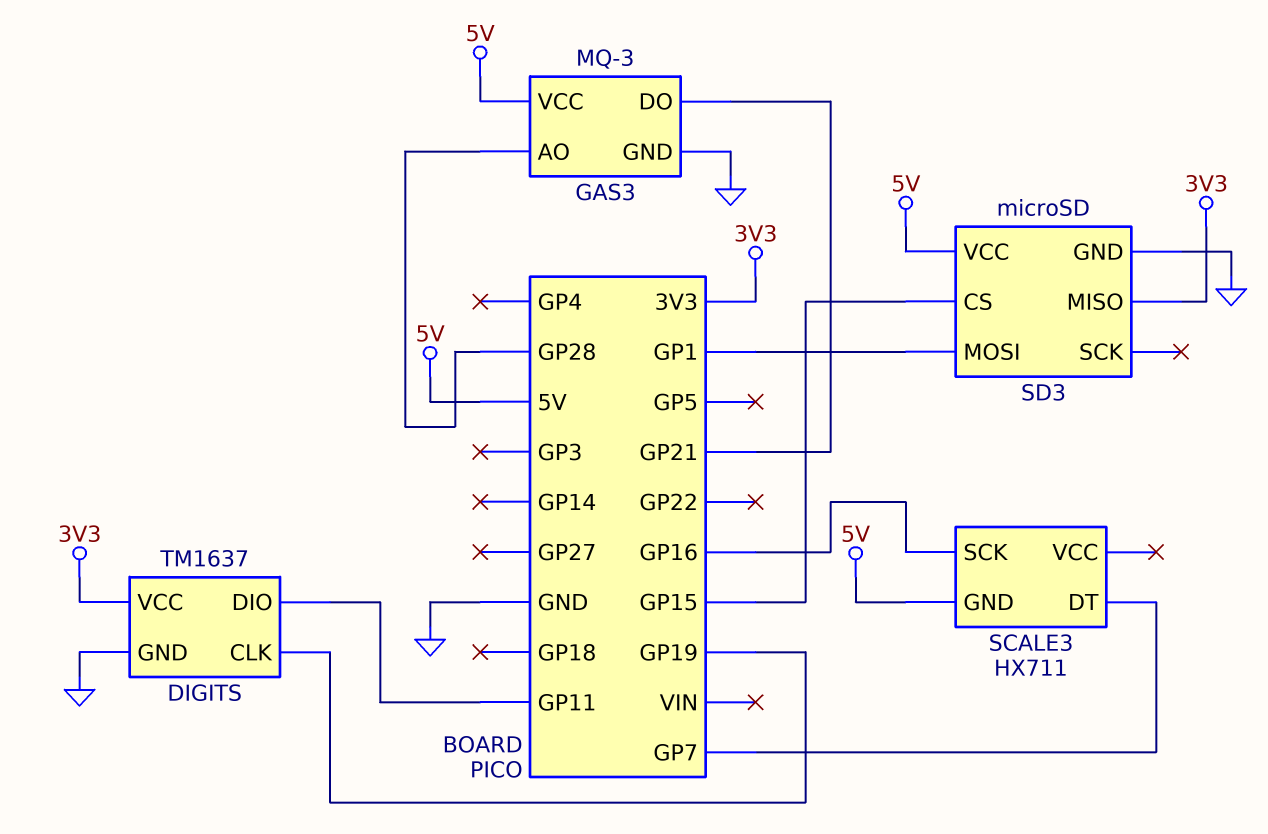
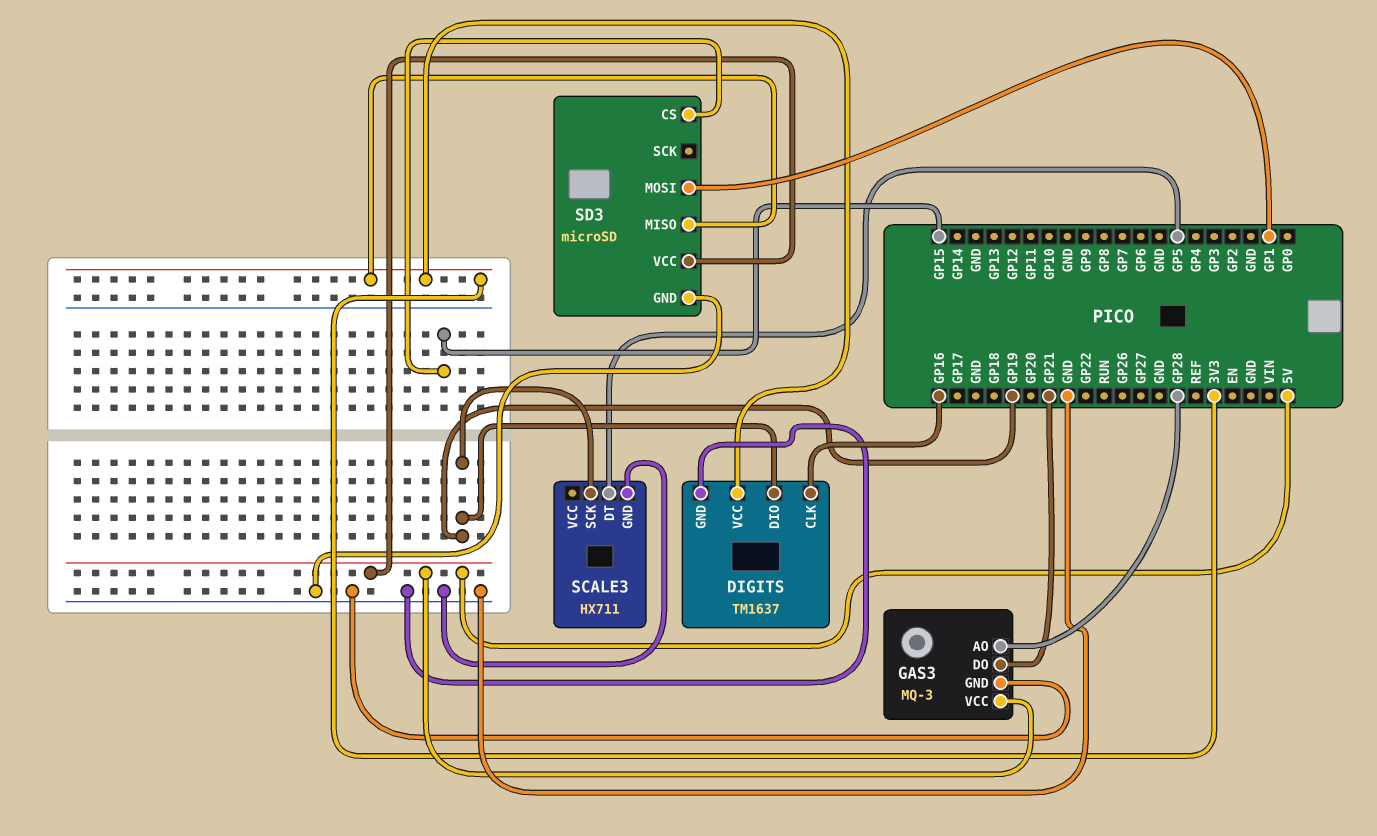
DIGITS pin CLK: GP19 -> GP16
DIGITS pin DIO: GP11 -> GP19
SCALE3 pin DT: GP7 -> GP5
SCALE3 pin GND: 5V -> GND
SCALE3 pin SCK: GP16 -> GP19

